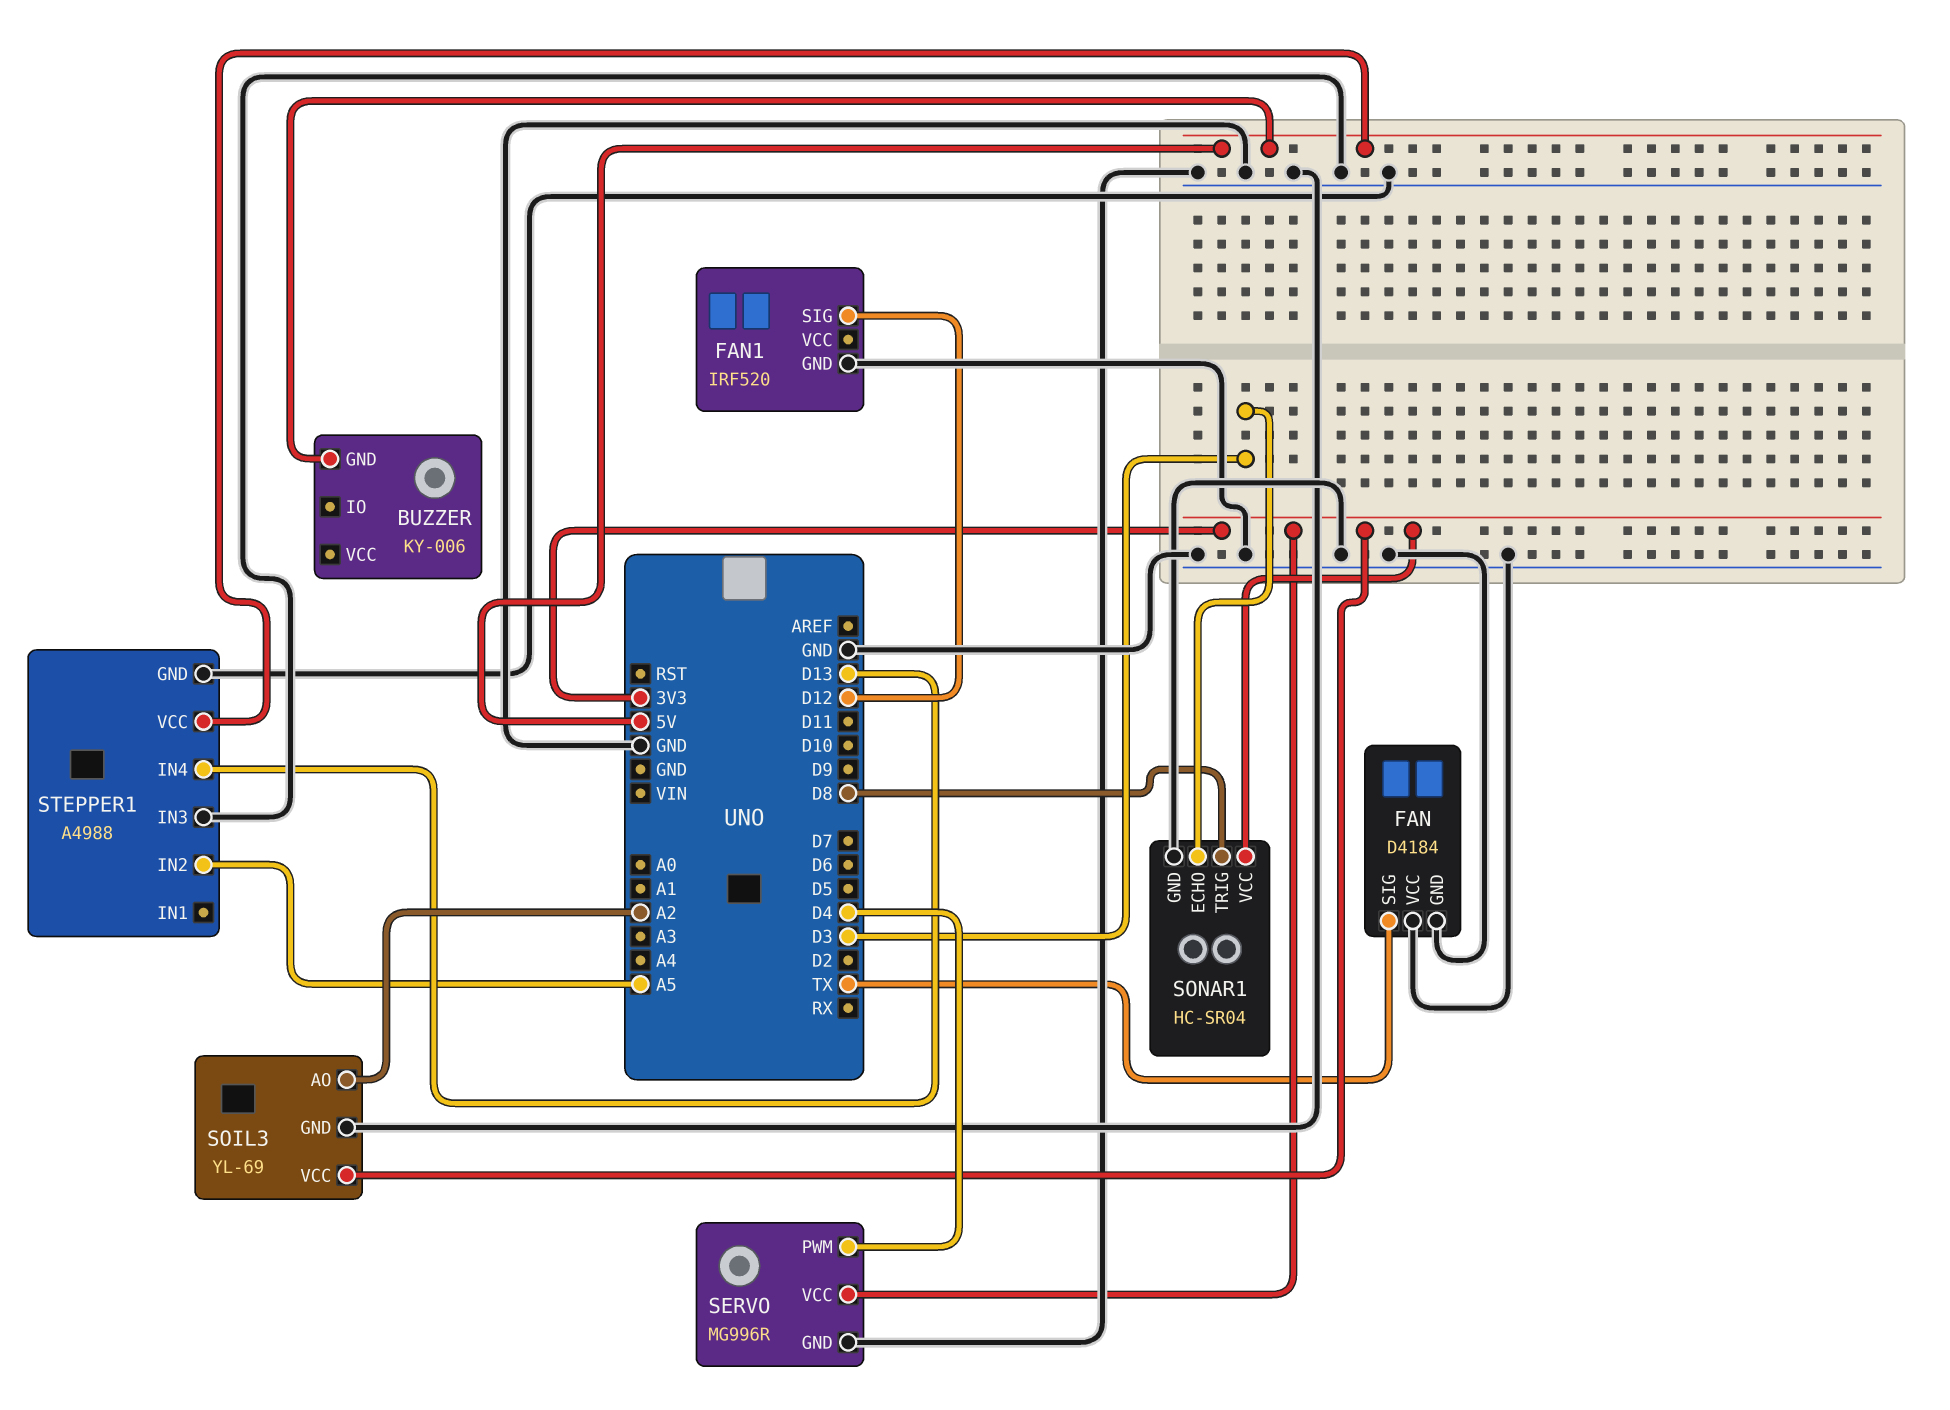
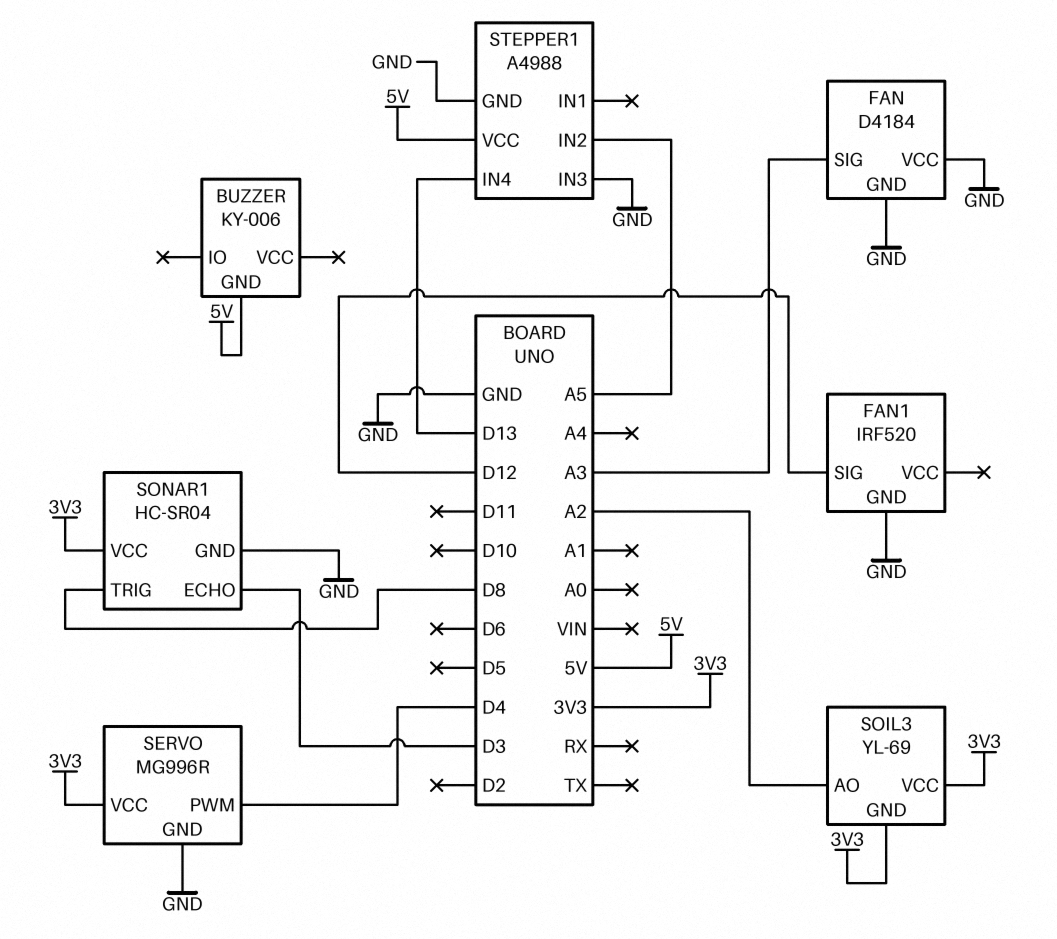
FAN pin SIG: TX -> A3
SOIL3 pin GND: GND -> 3V3

